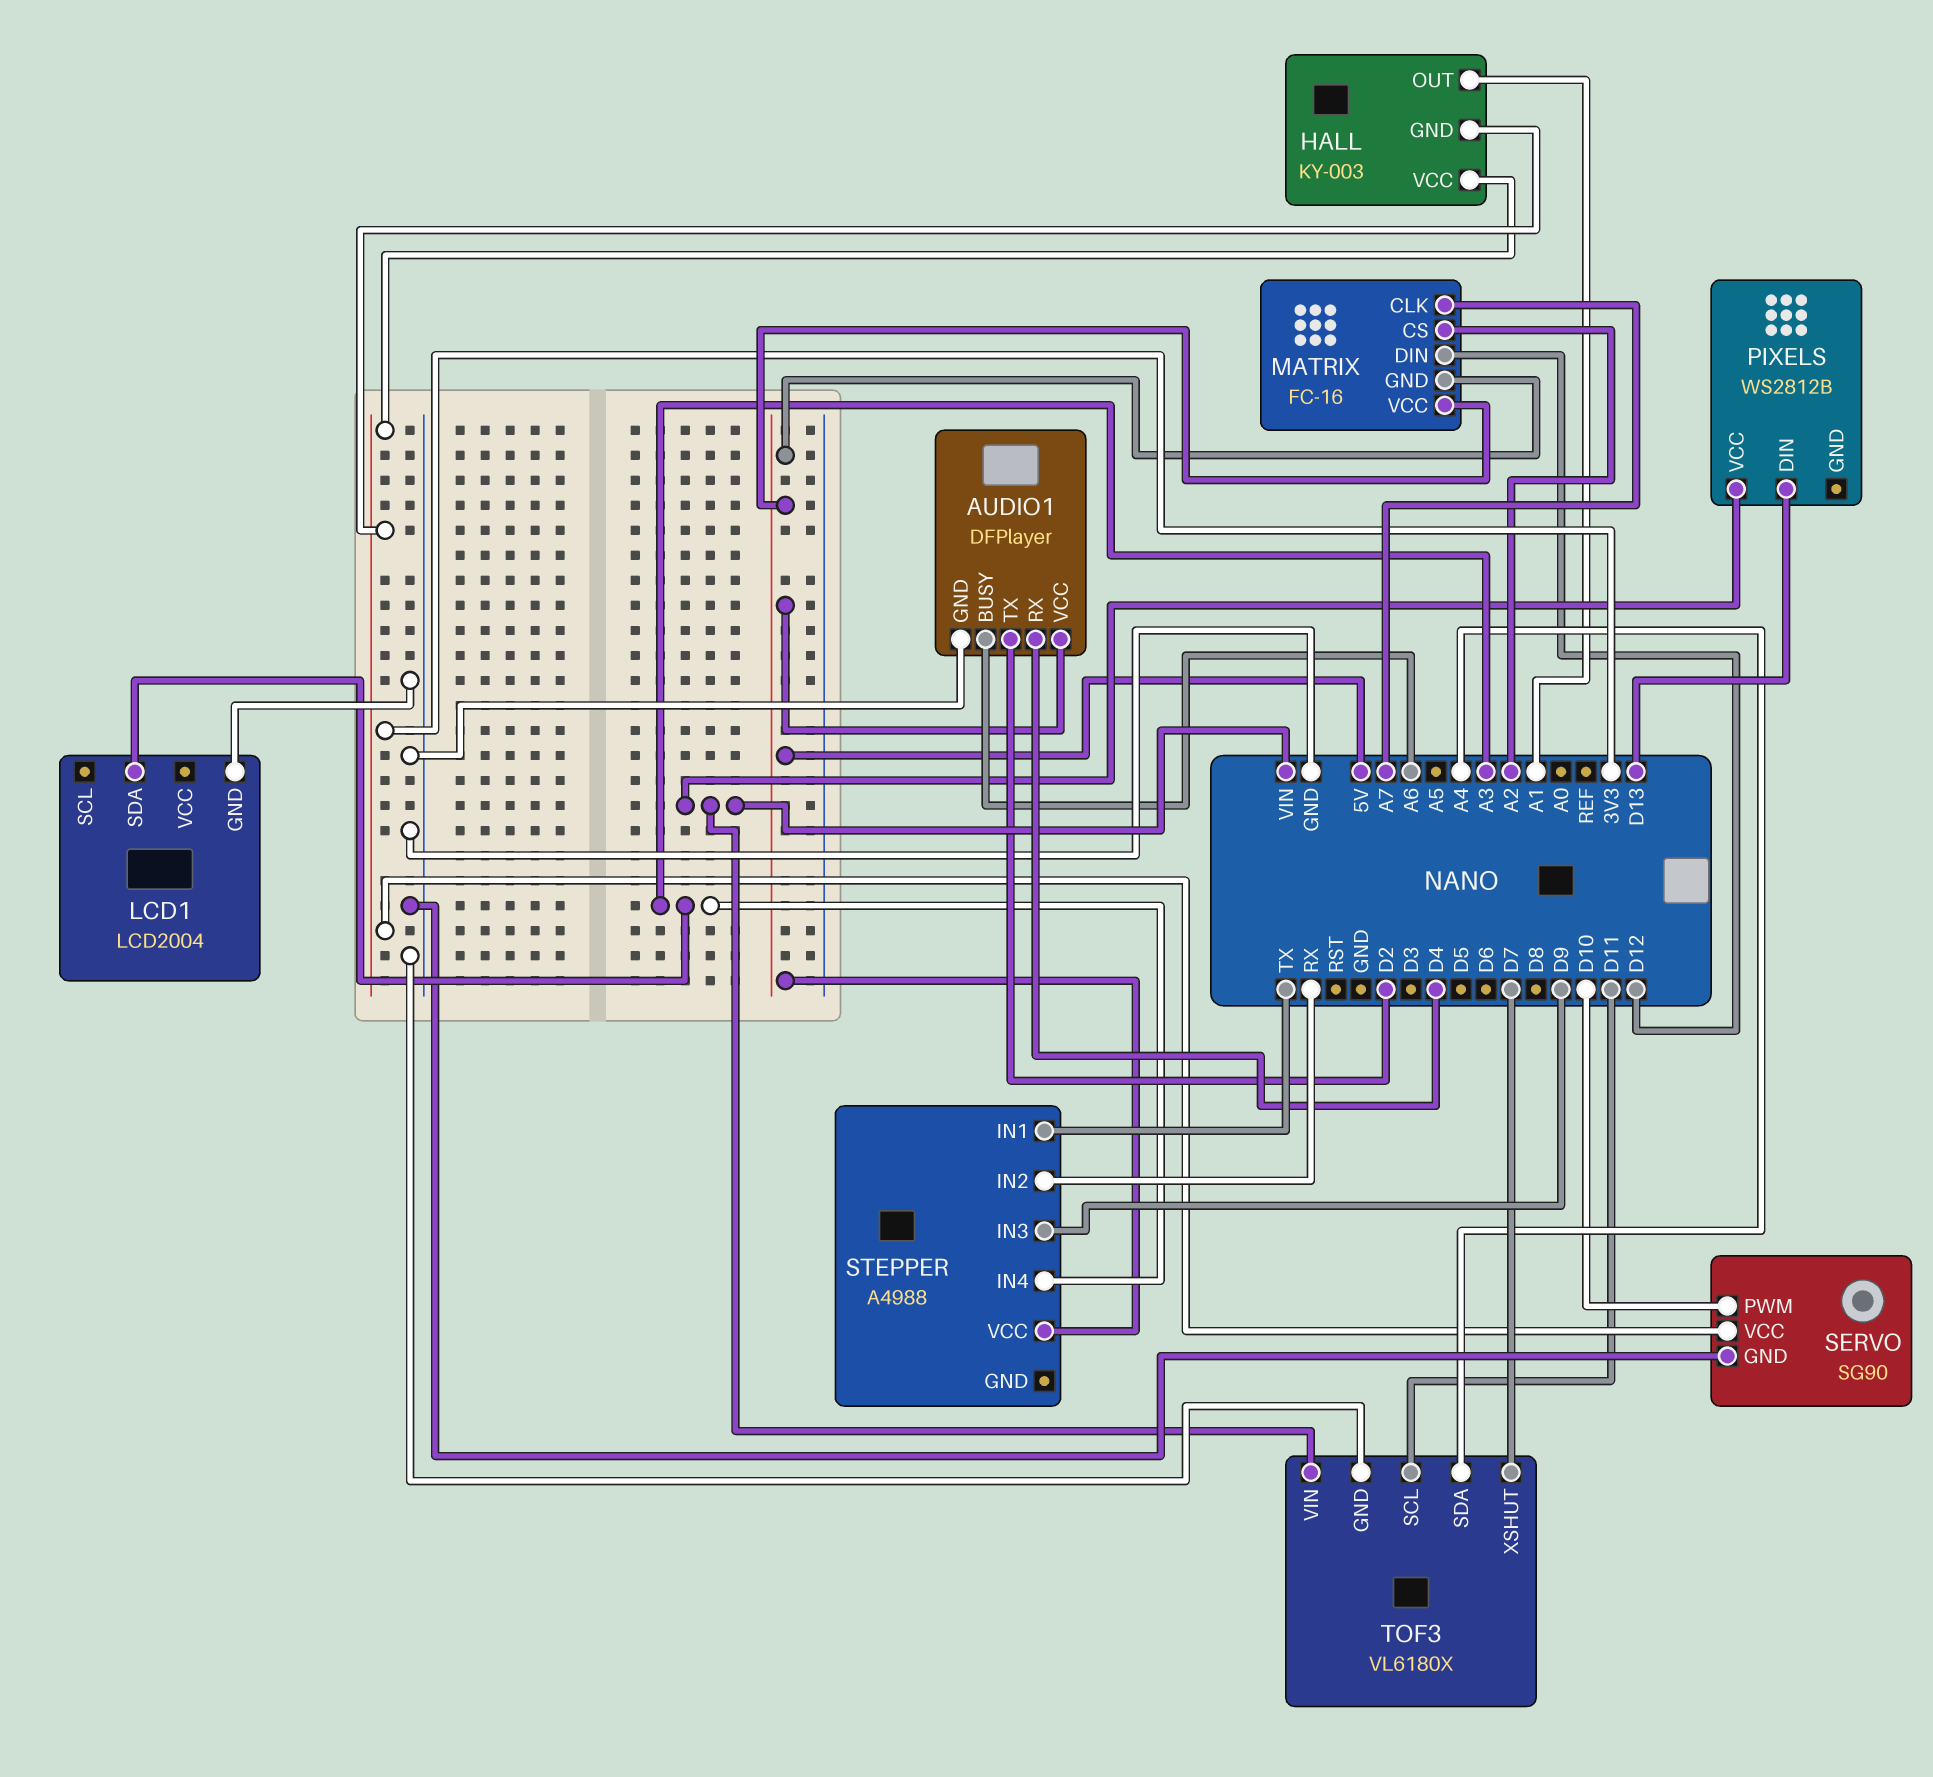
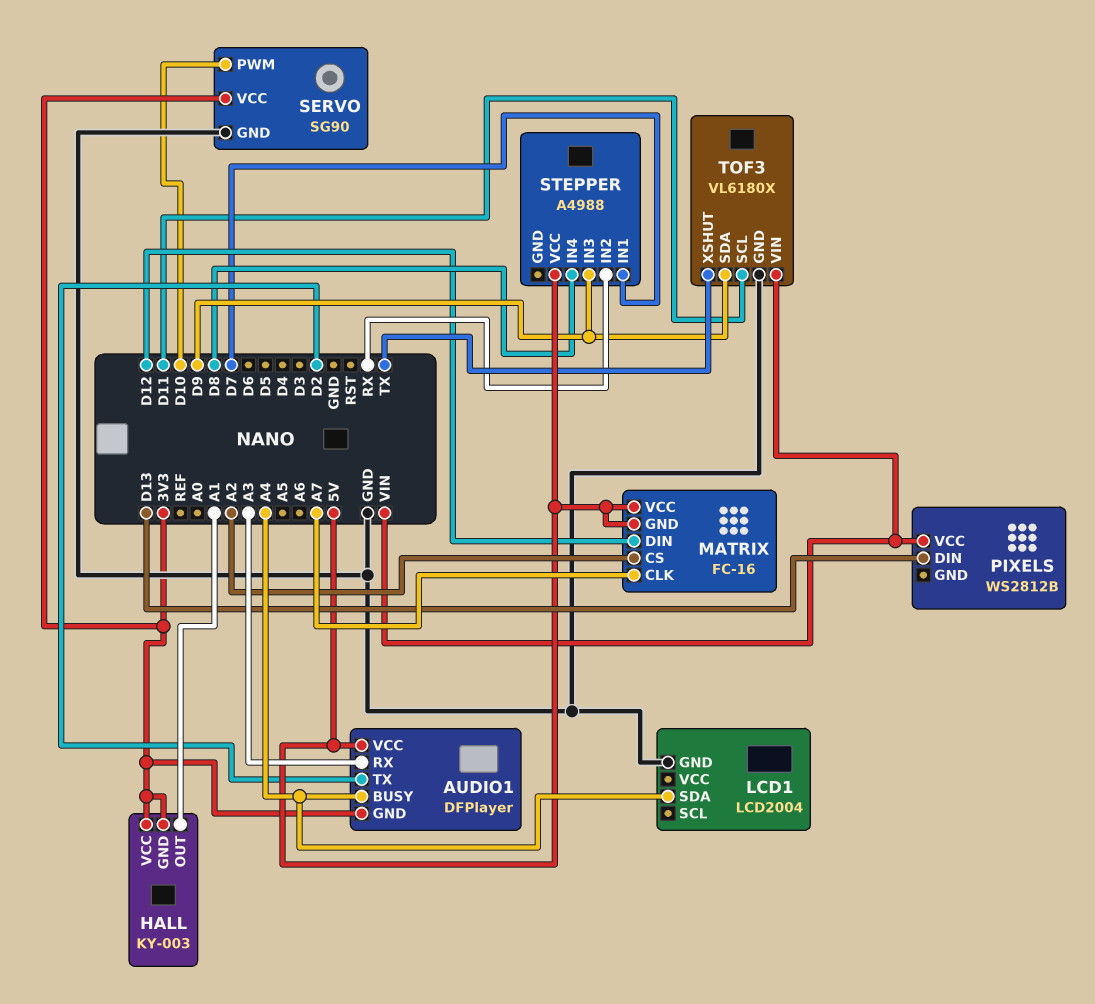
AUDIO1 pin BUSY: A6 -> A4
AUDIO1 pin GND: GND -> 3V3
AUDIO1 pin RX: D4 -> A3
LCD1 pin SDA: A3 -> A4
STEPPER pin IN1: TX -> D7
STEPPER pin IN4: A3 -> D8
TOF3 pin SDA: A4 -> D9
TOF3 pin XSHUT: D7 -> TX

